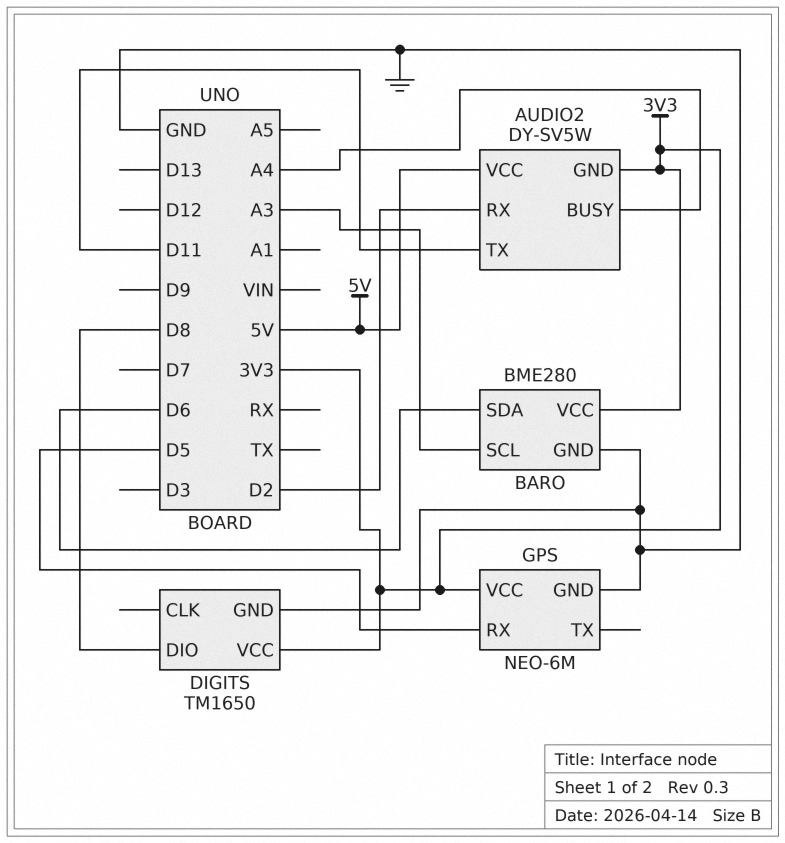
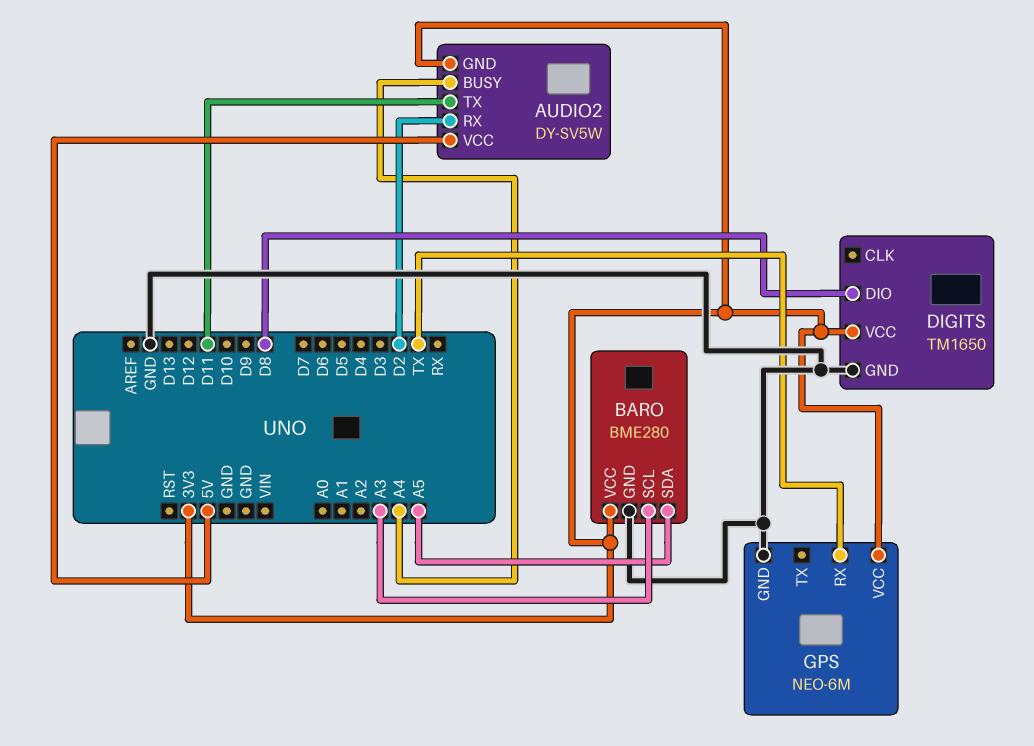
BARO pin SDA: D6 -> A5
GPS pin RX: D5 -> TX

